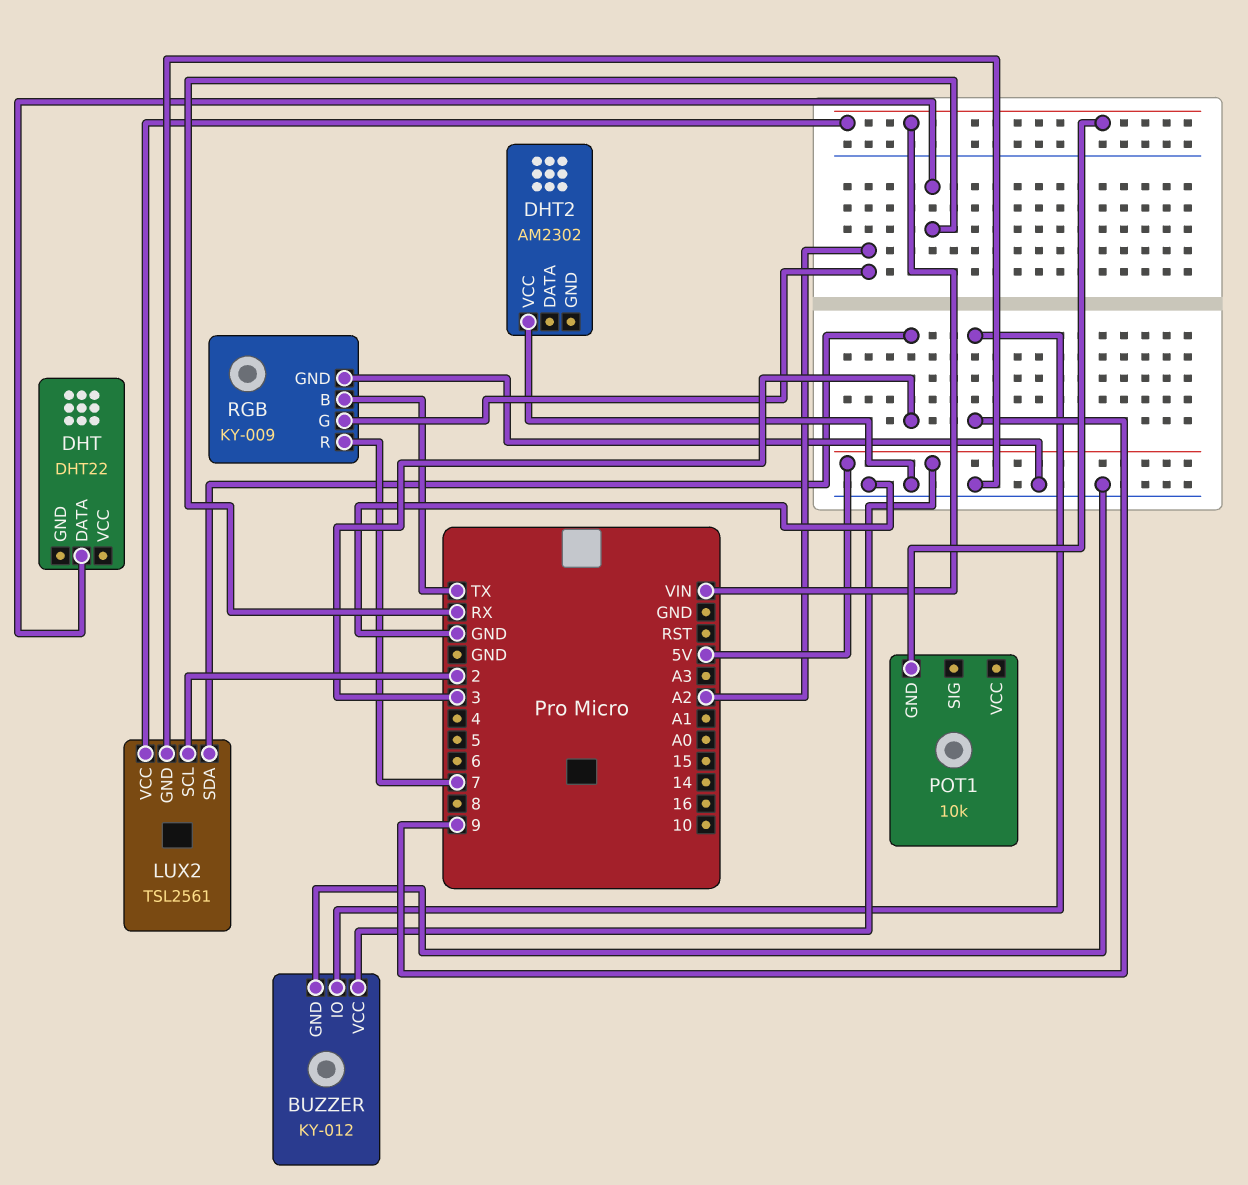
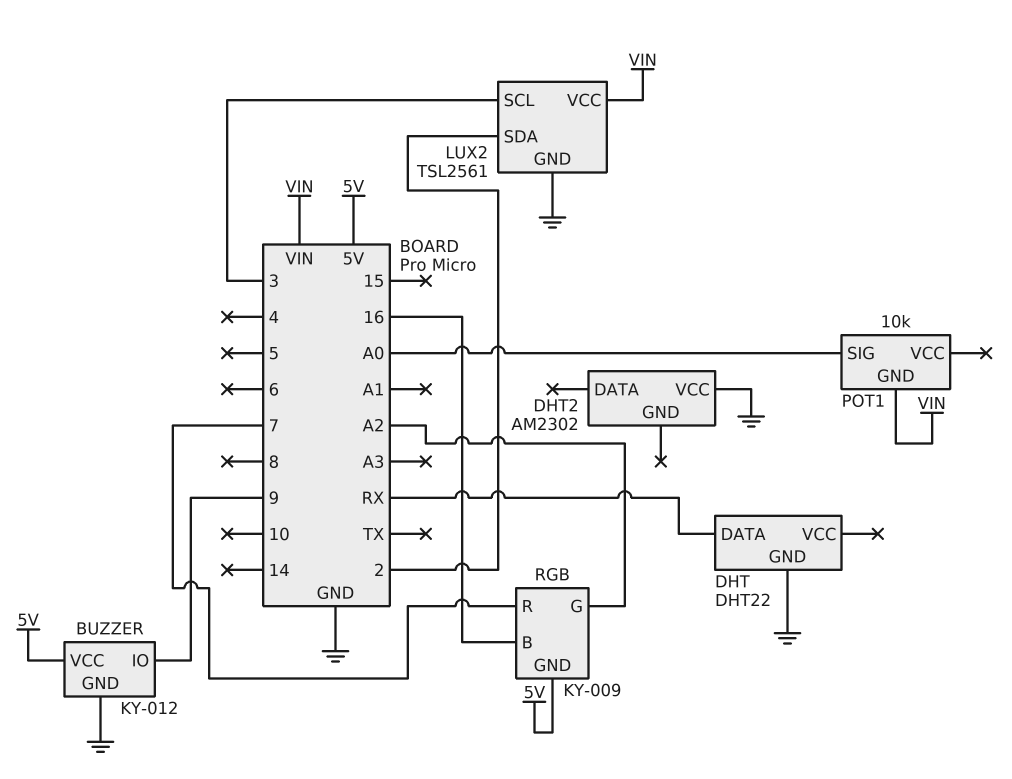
DHT pin GND: none -> GND
LUX2 pin SCL: 2 -> 3
LUX2 pin SDA: 3 -> 2
POT1 pin SIG: none -> A0
RGB pin B: TX -> 16
RGB pin GND: GND -> 5V

